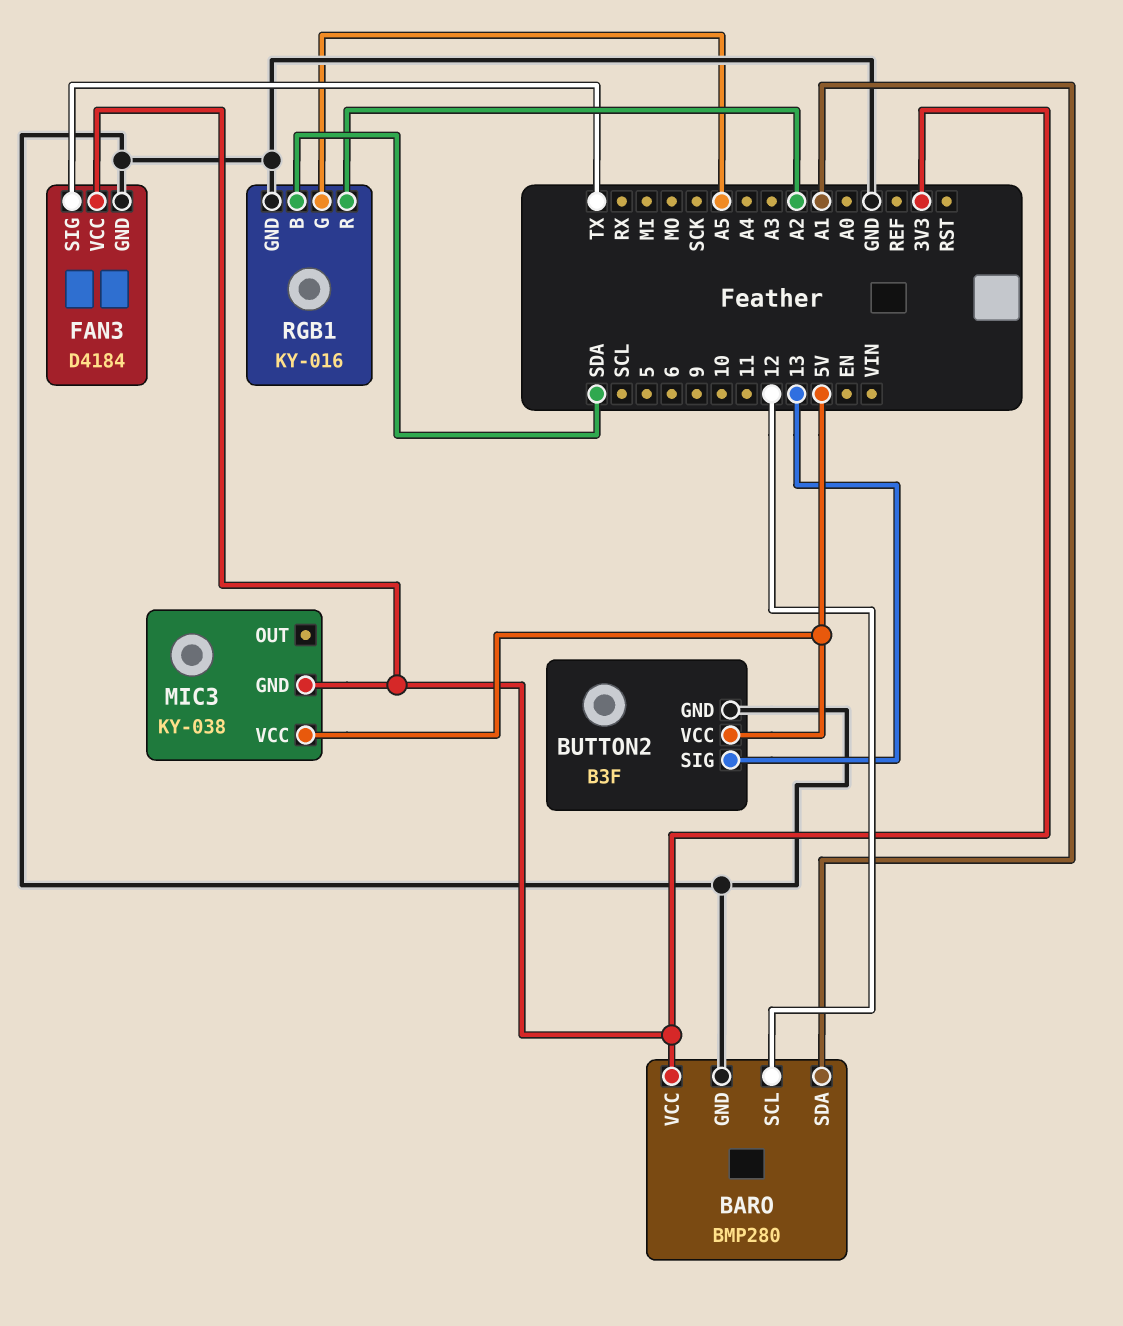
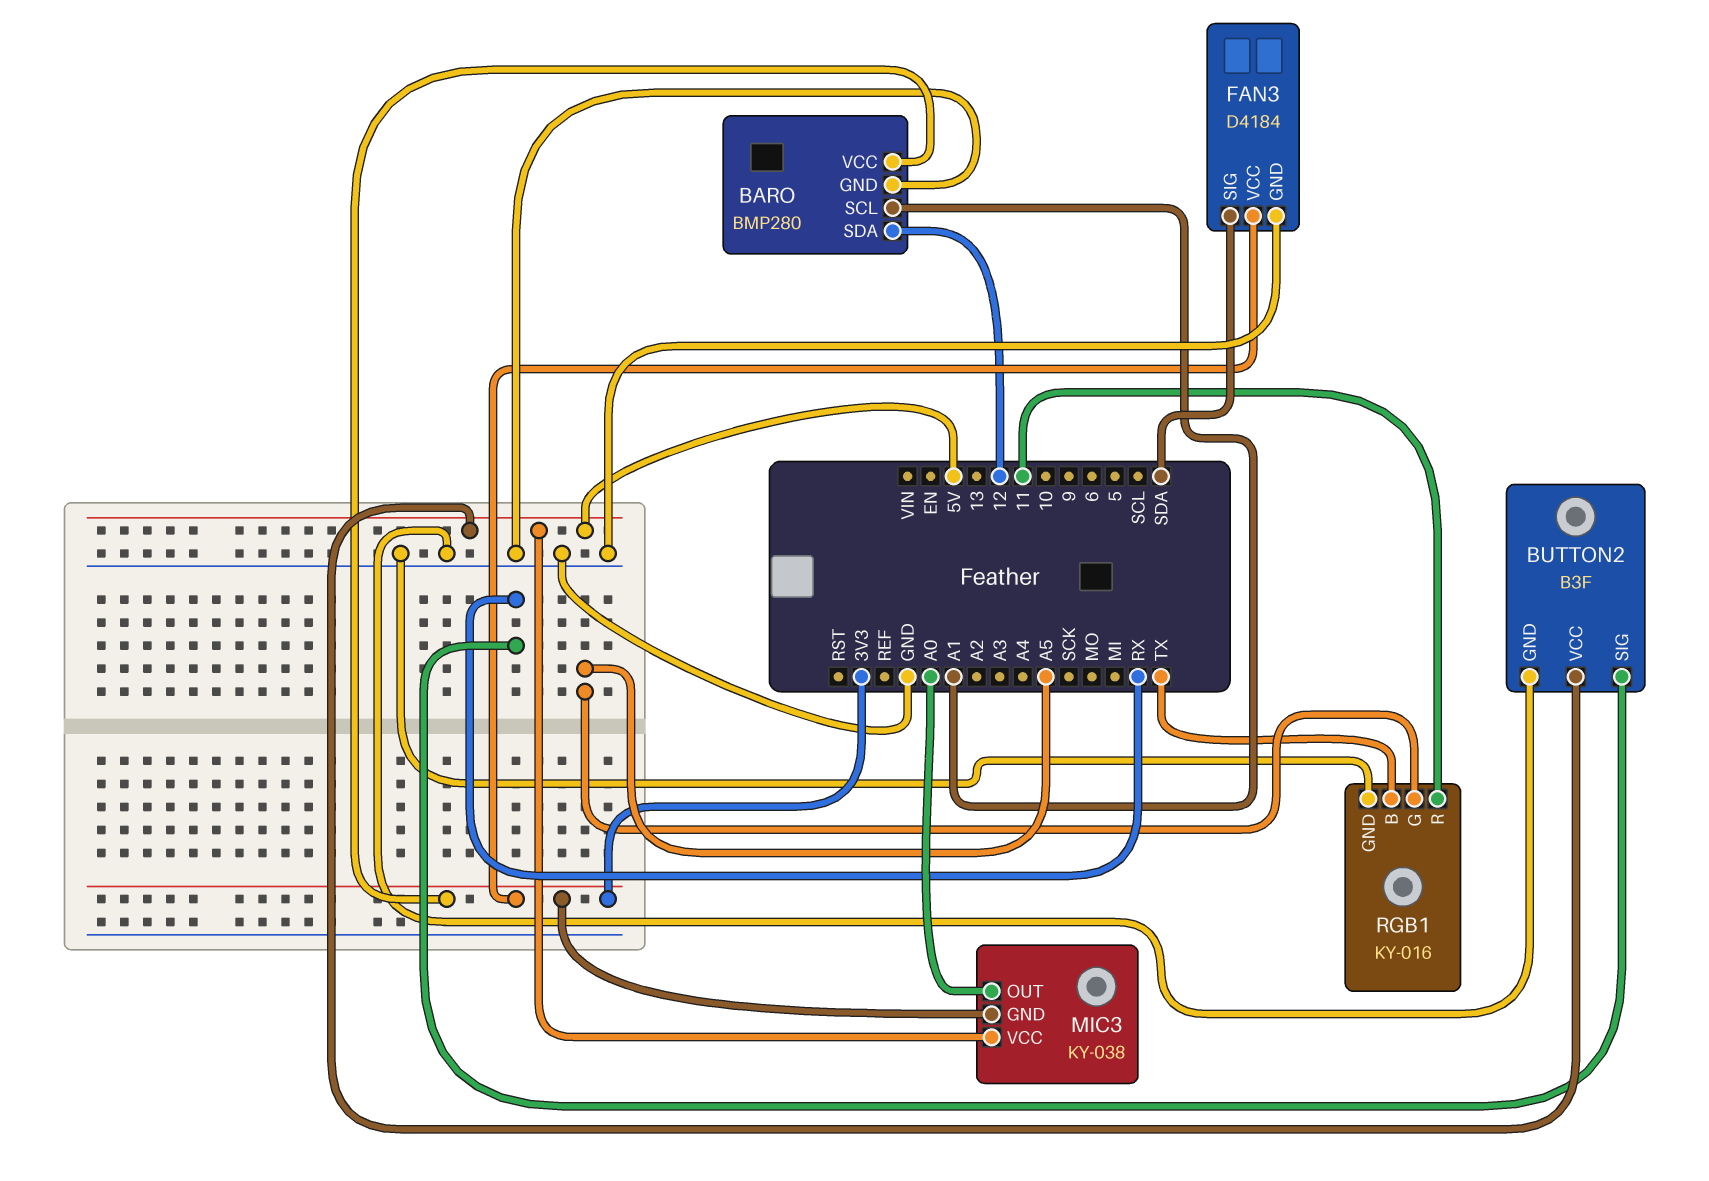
BARO pin SCL: 12 -> A1
BARO pin SDA: A1 -> 12
BUTTON2 pin SIG: 13 -> RX
FAN3 pin SIG: TX -> SDA
MIC3 pin OUT: none -> A0
RGB1 pin B: SDA -> TX
RGB1 pin R: A2 -> 11

